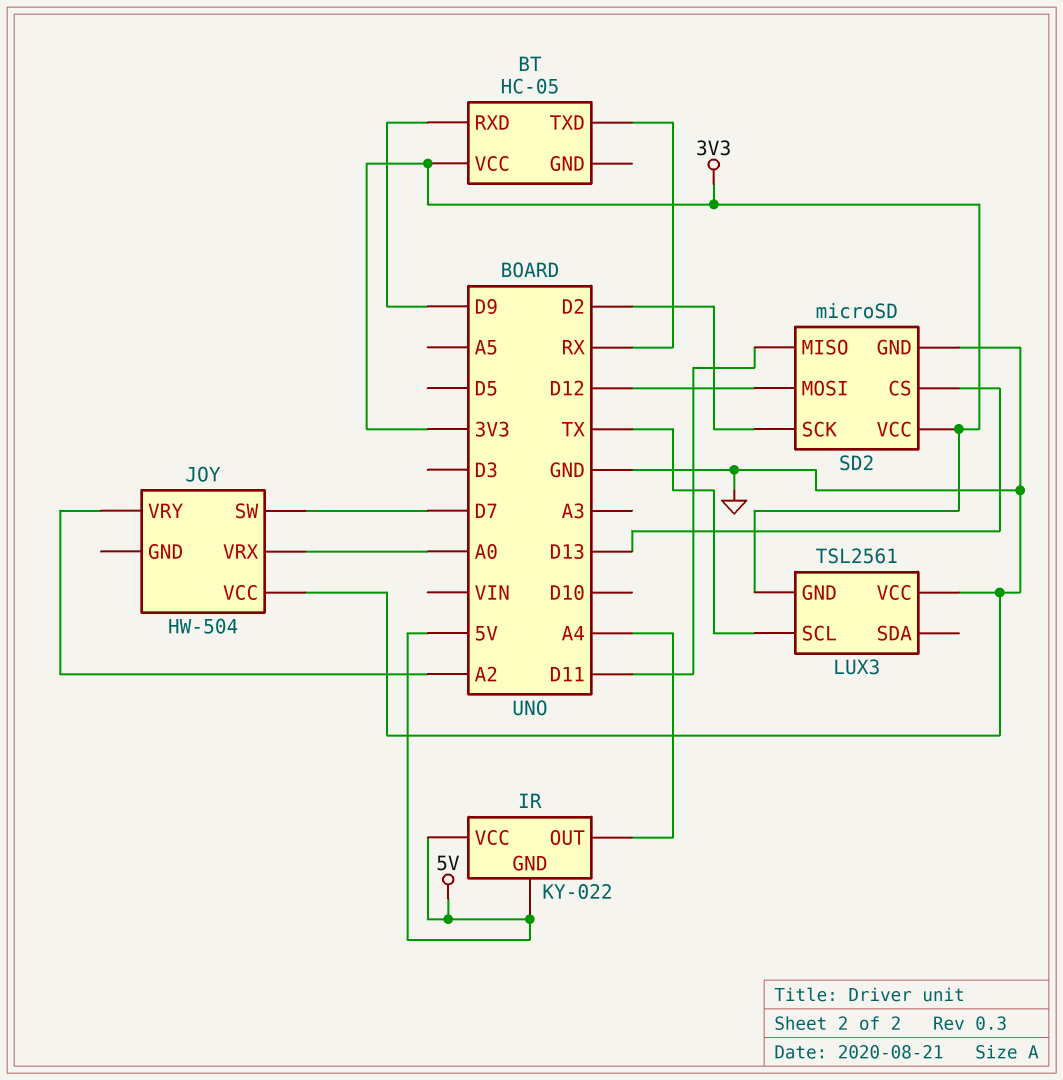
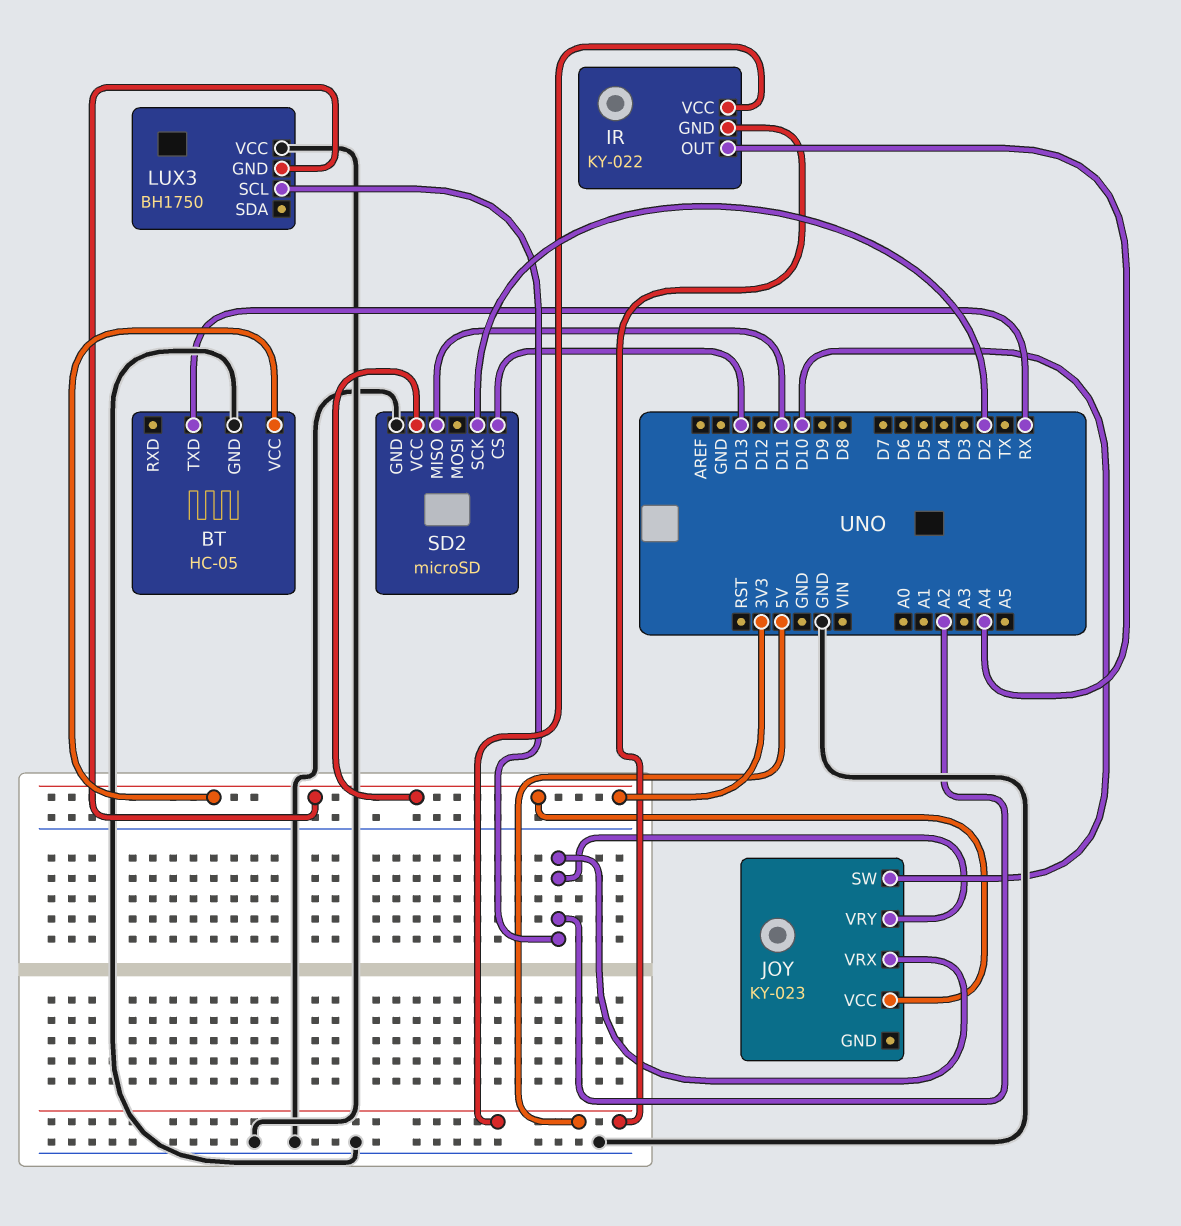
BT pin GND: none -> GND
BT pin RXD: D9 -> none
JOY: HW-504 -> KY-023
JOY pin SW: D7 -> D10
JOY pin VCC: GND -> 3V3
JOY pin VRX: A0 -> A2
LUX3: TSL2561 -> BH1750
LUX3 pin SCL: TX -> A2
SD2 pin MOSI: D12 -> none

